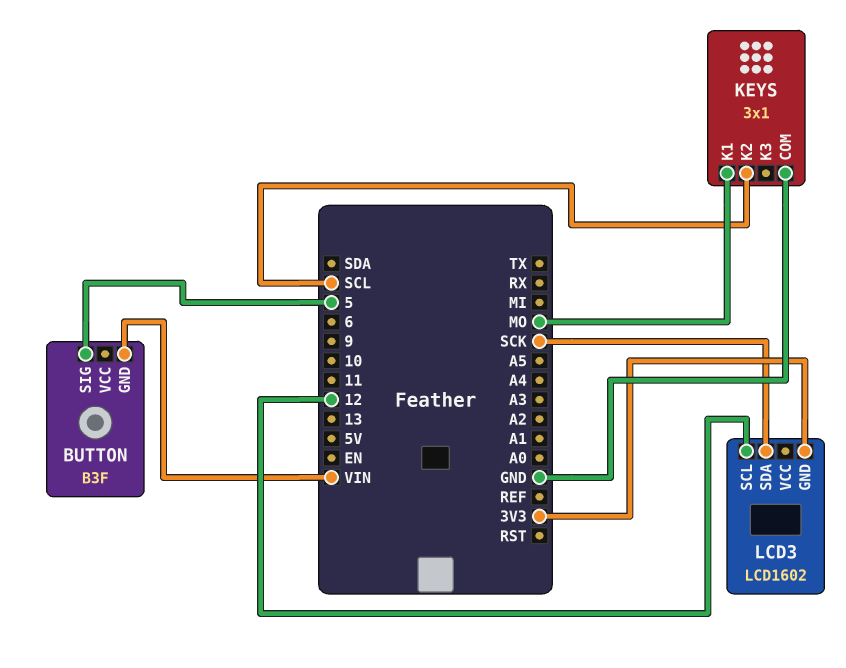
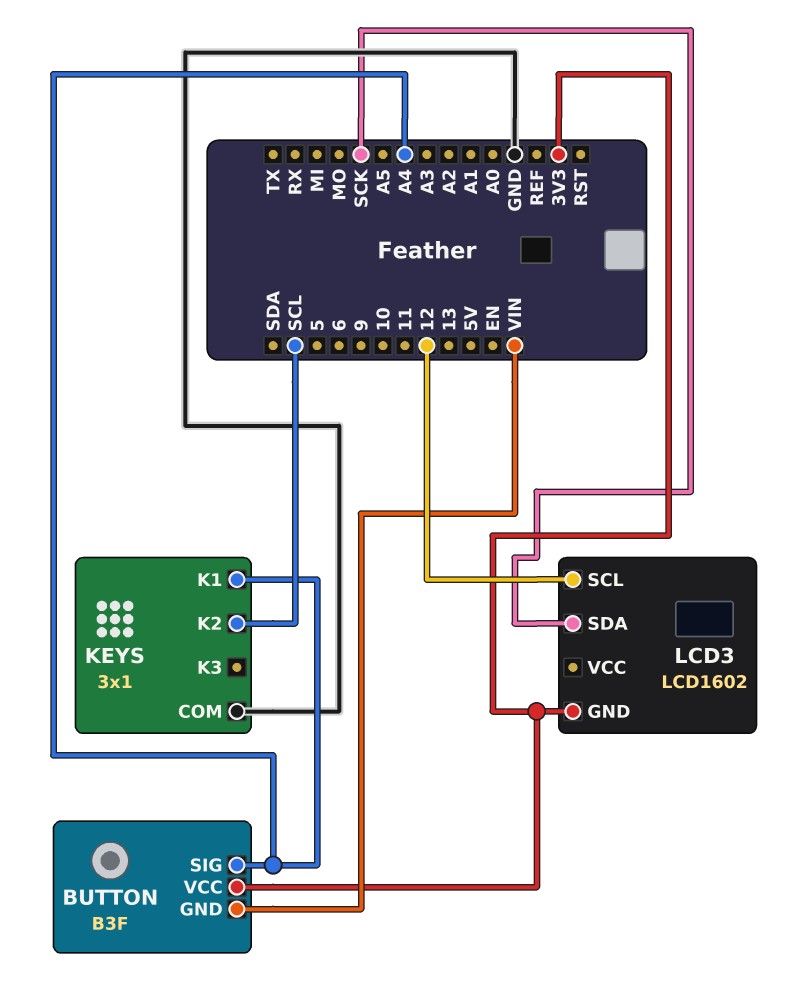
BUTTON pin SIG: 5 -> A4
BUTTON pin VCC: none -> 3V3
KEYS pin K1: MO -> A4

